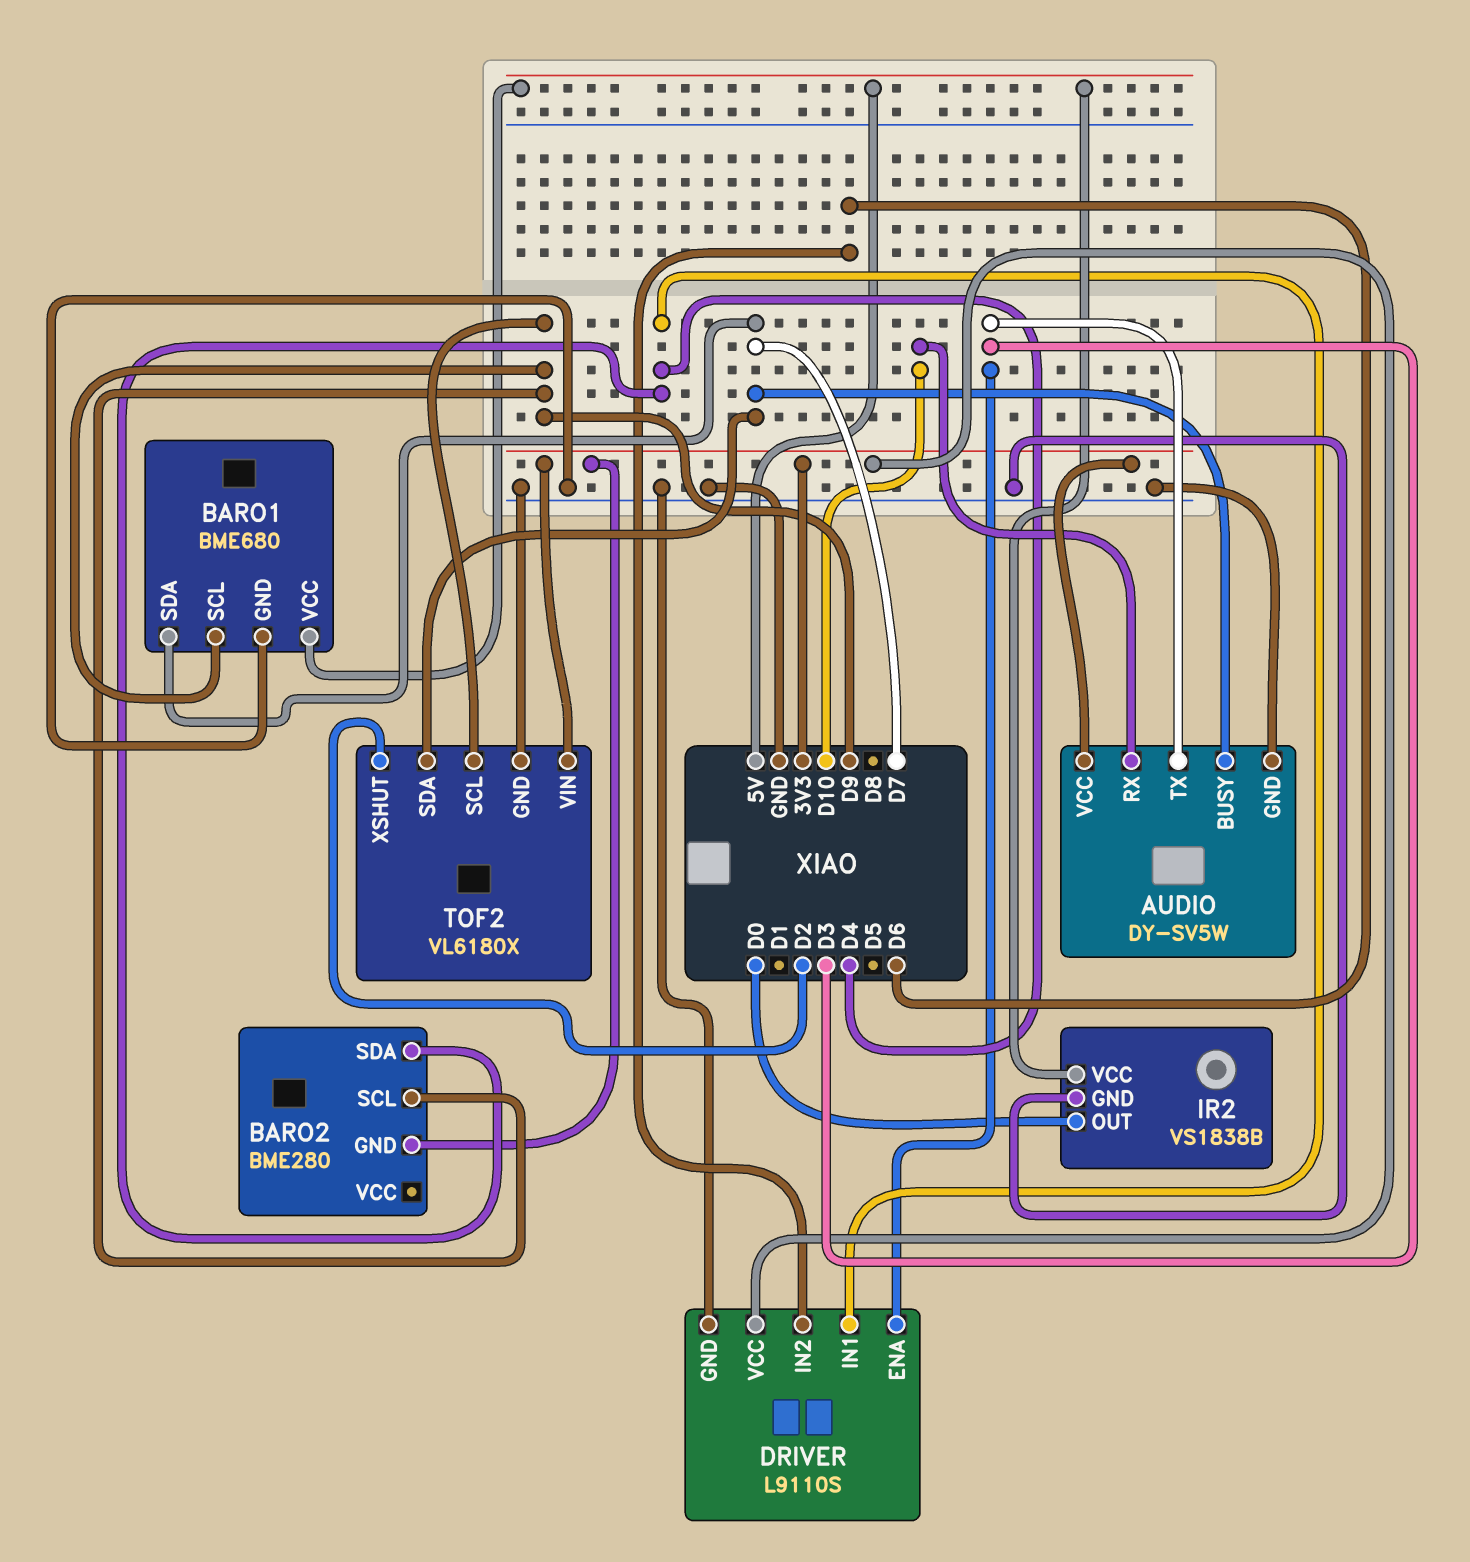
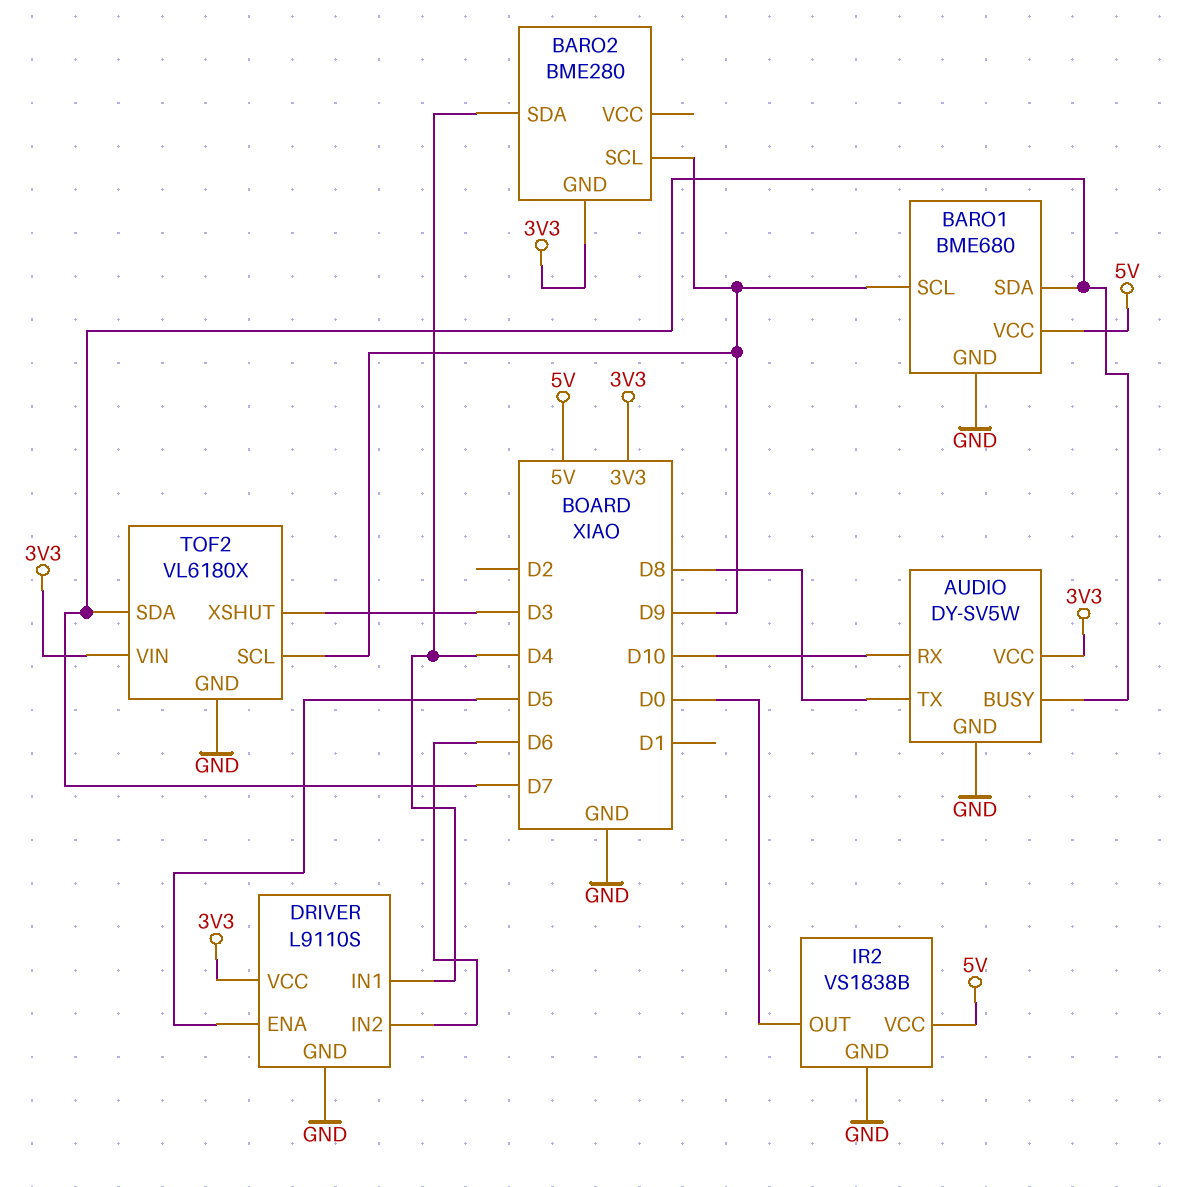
AUDIO pin TX: D3 -> D8
DRIVER pin ENA: D3 -> D5
TOF2 pin XSHUT: D2 -> D3

